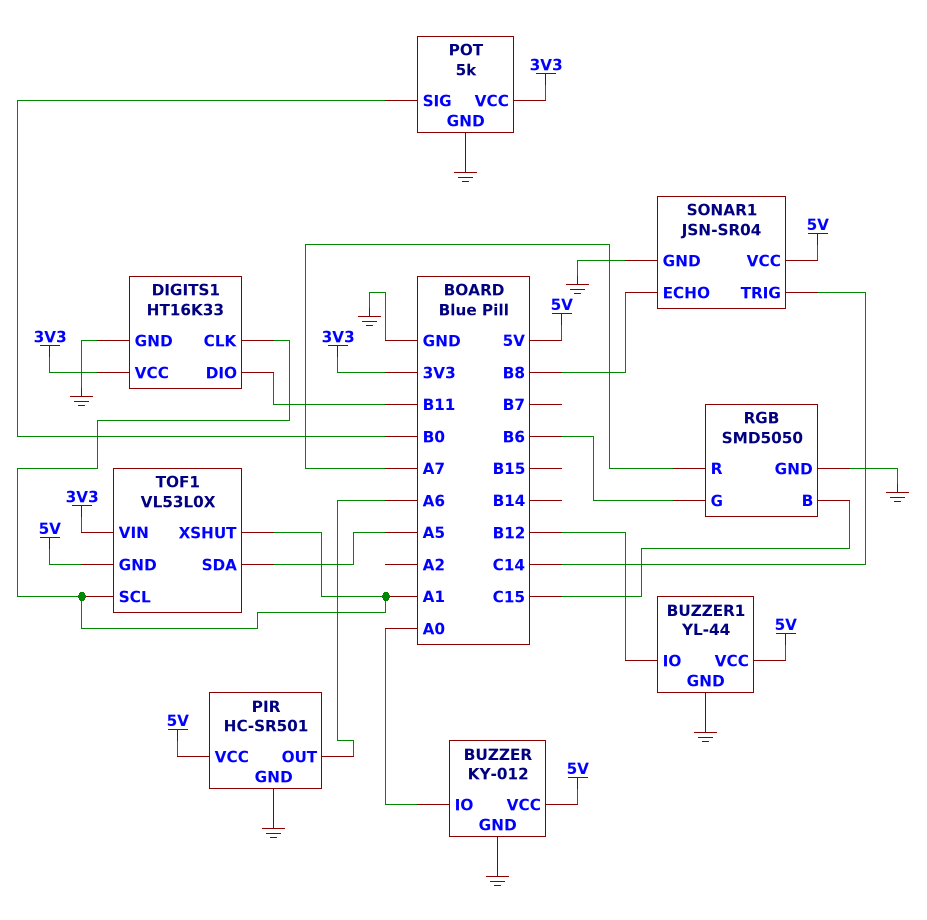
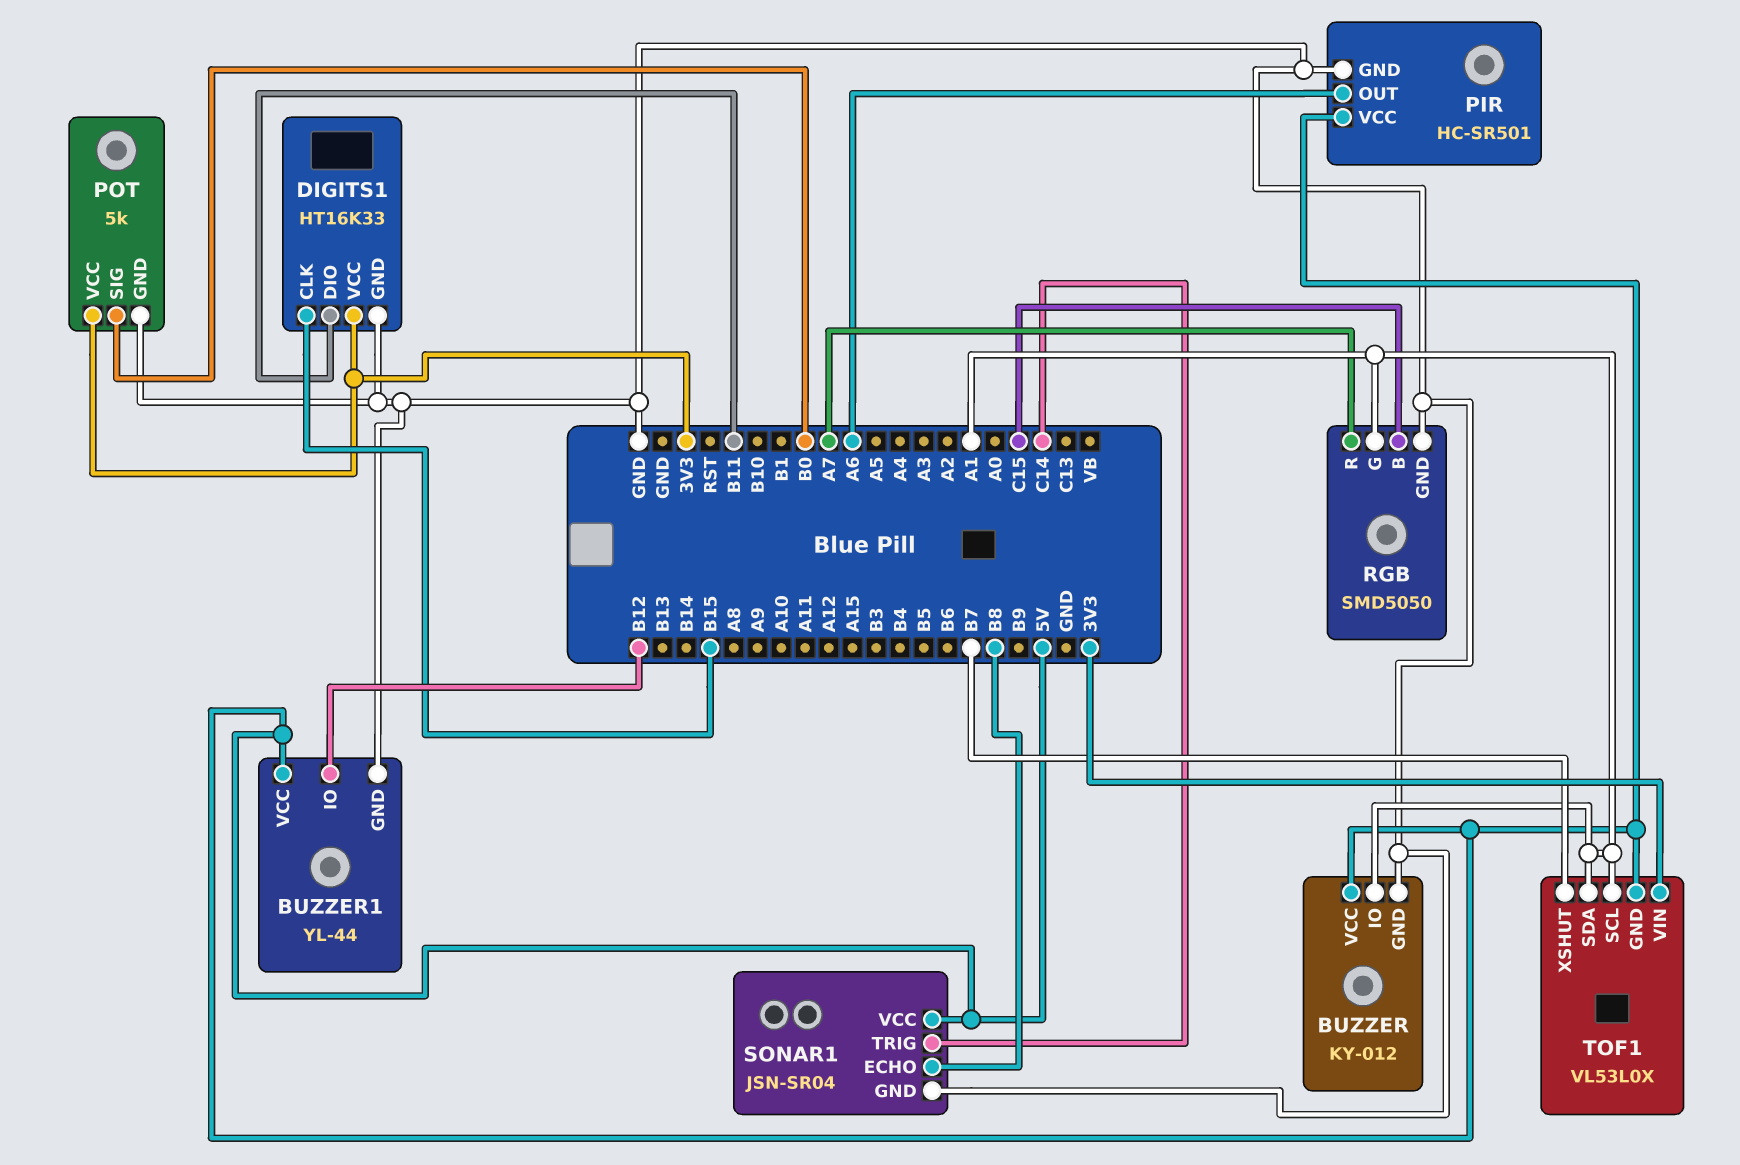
BUZZER pin IO: A0 -> A1
DIGITS1 pin CLK: A1 -> B15
RGB pin G: B6 -> A1
TOF1 pin SDA: A5 -> A1
TOF1 pin XSHUT: A1 -> B7

